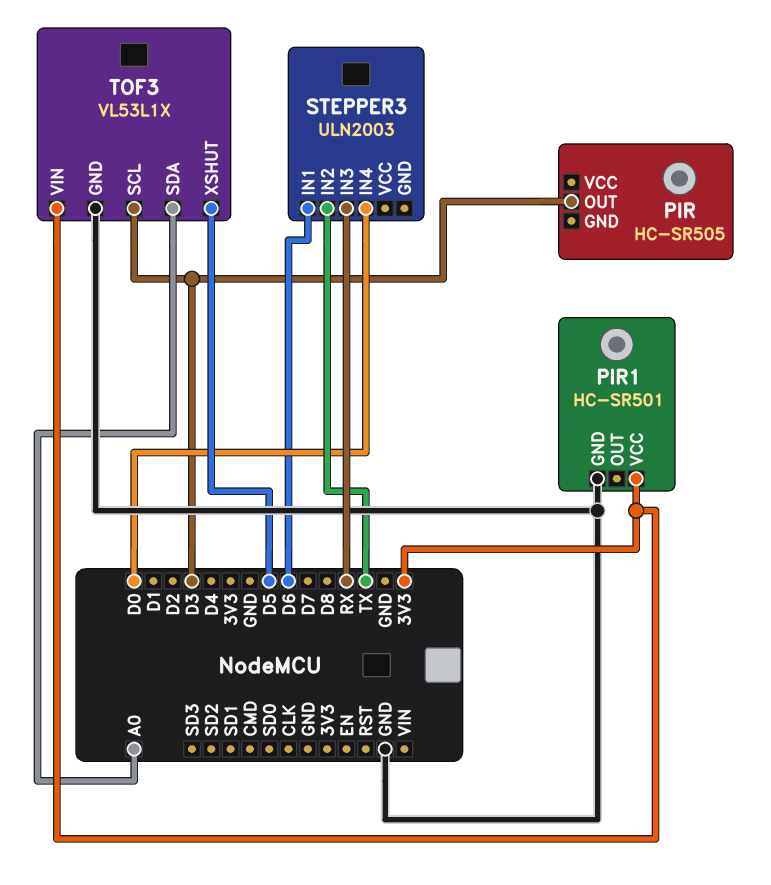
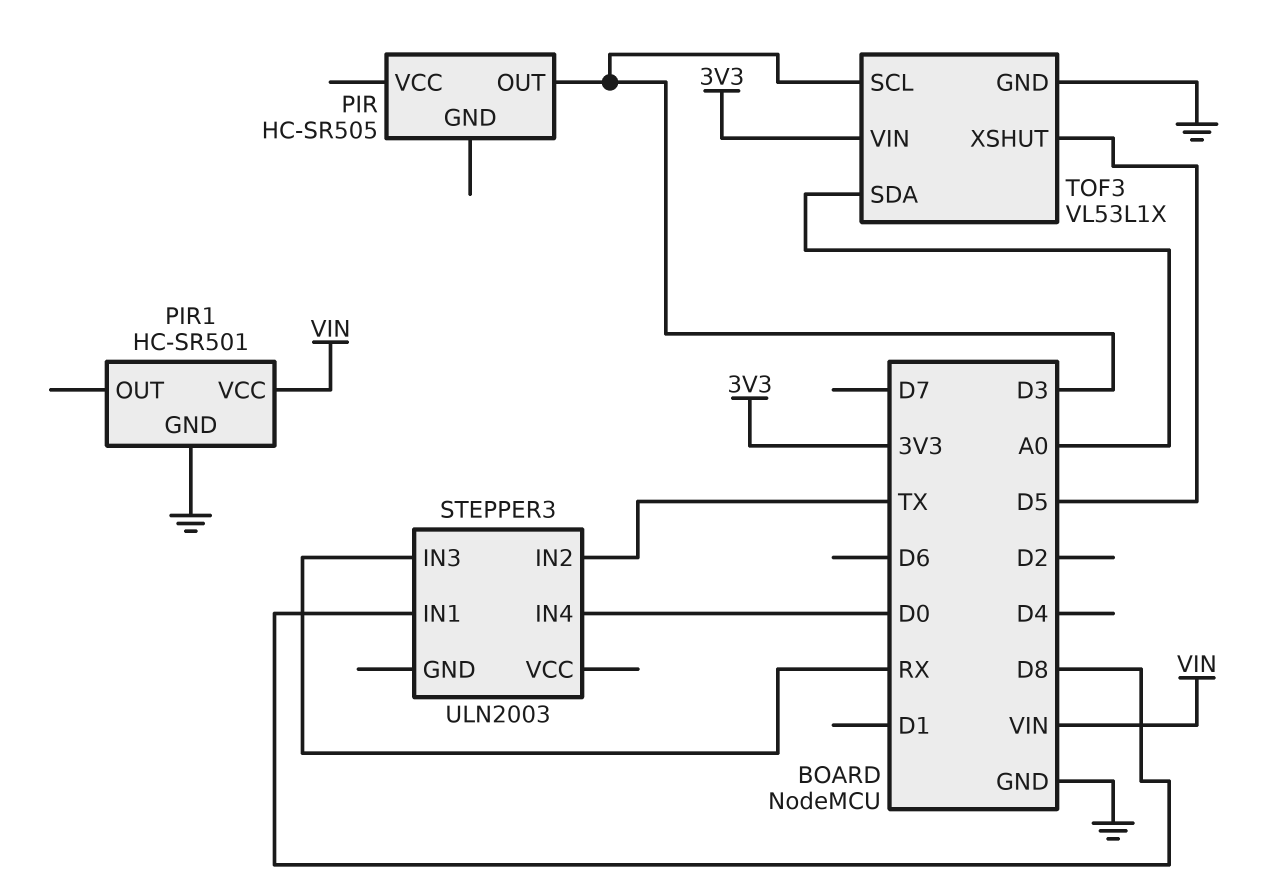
PIR1 pin VCC: 3V3 -> VIN
STEPPER3 pin IN1: D6 -> D8

